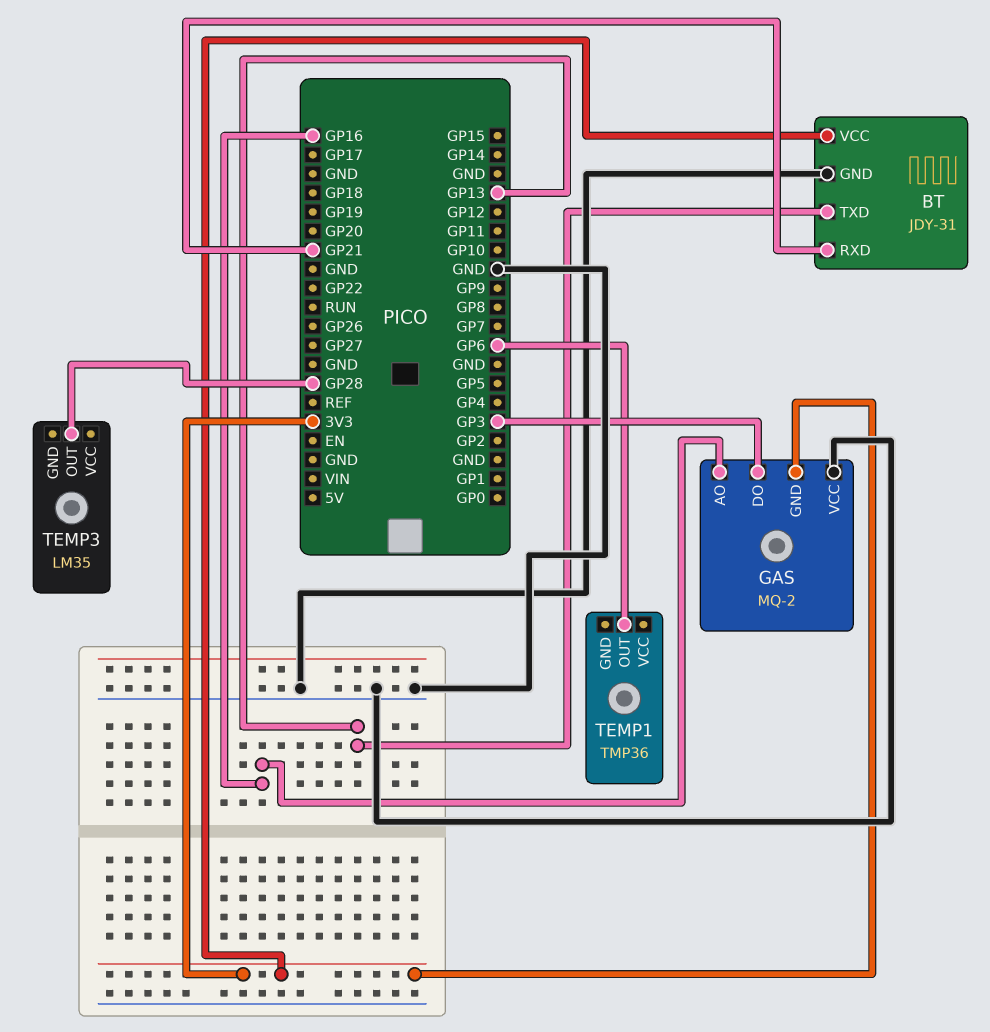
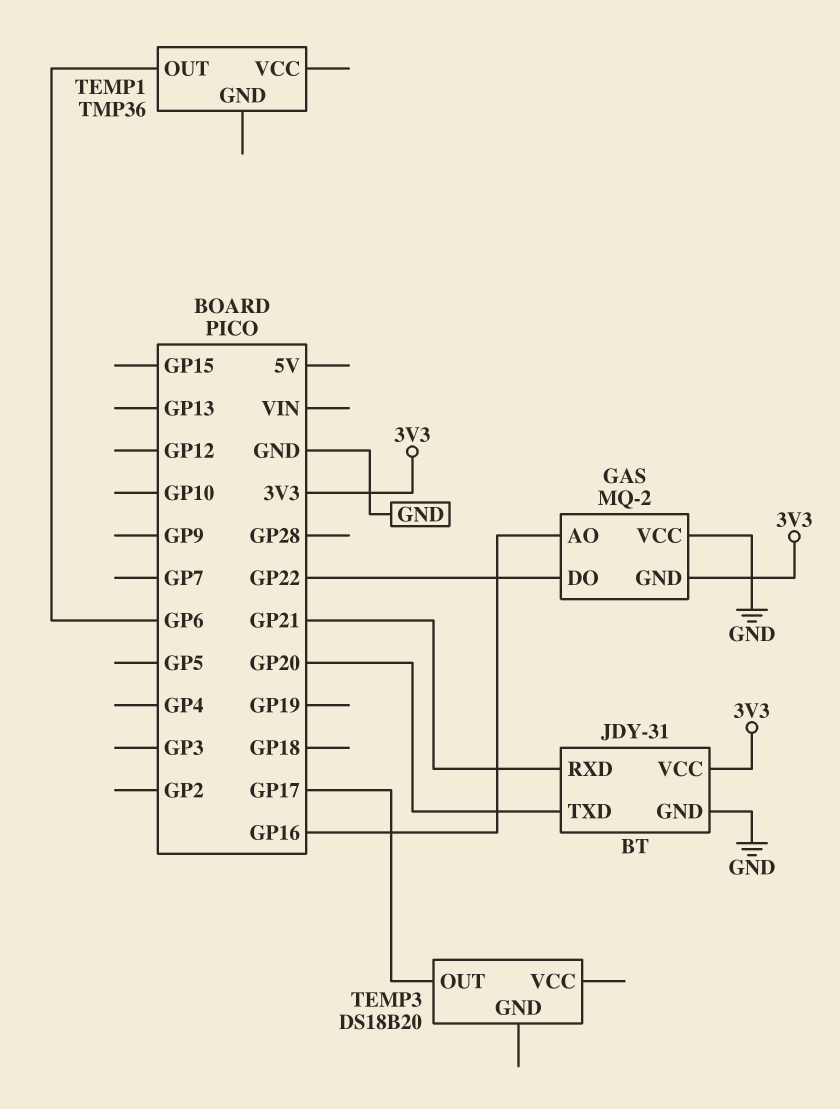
BT pin TXD: GP13 -> GP20
GAS pin DO: GP3 -> GP22
TEMP3: LM35 -> DS18B20
TEMP3 pin OUT: GP28 -> GP17

